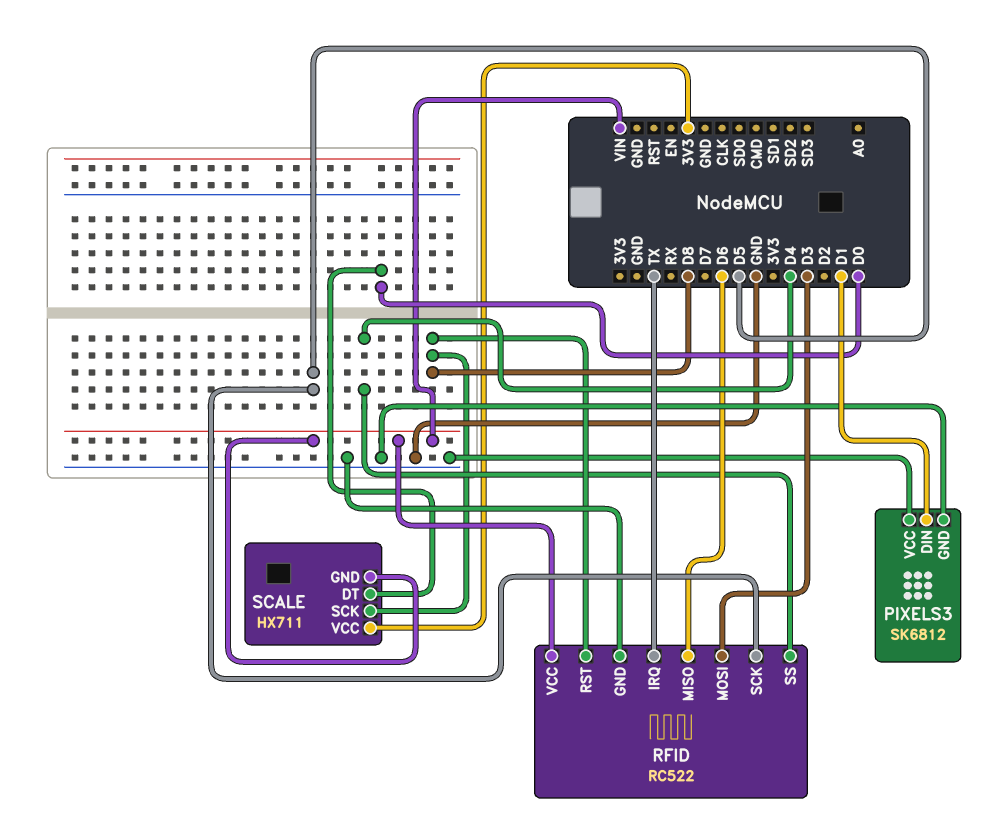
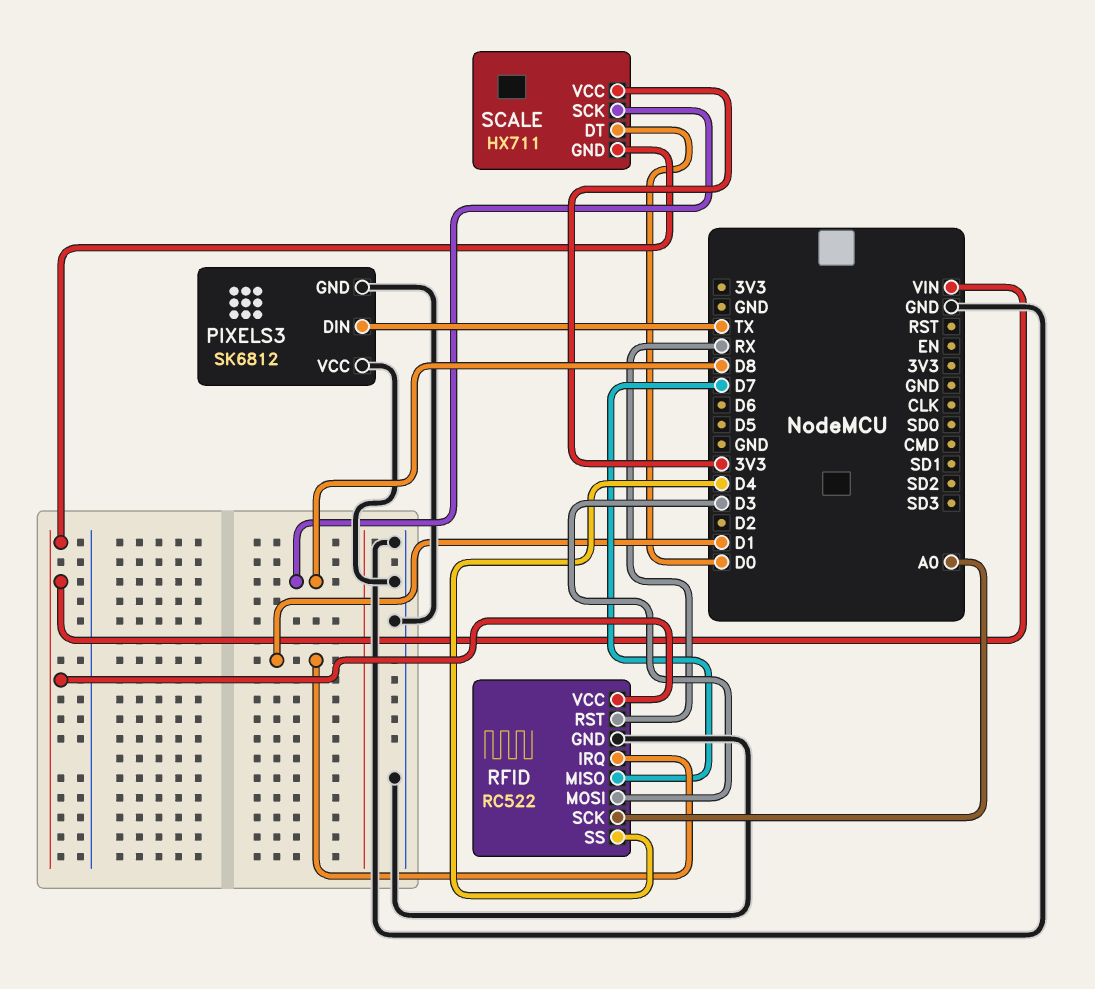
PIXELS3 pin DIN: D1 -> TX
RFID pin IRQ: TX -> D1
RFID pin MISO: D6 -> D7
RFID pin RST: D8 -> RX
RFID pin SCK: D5 -> A0

